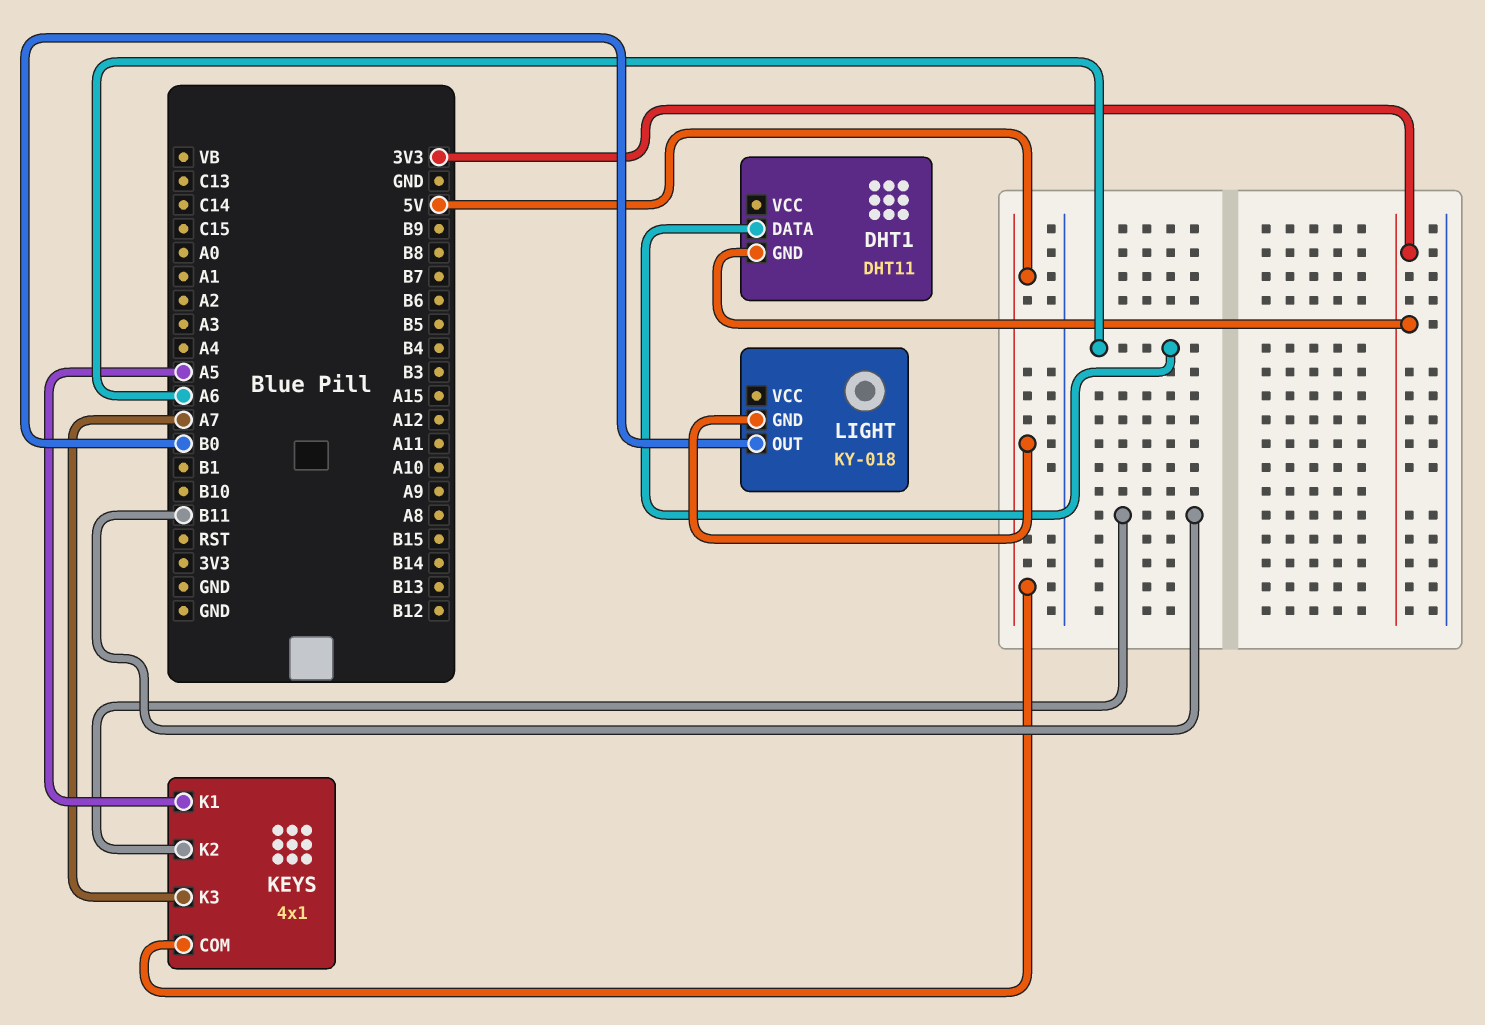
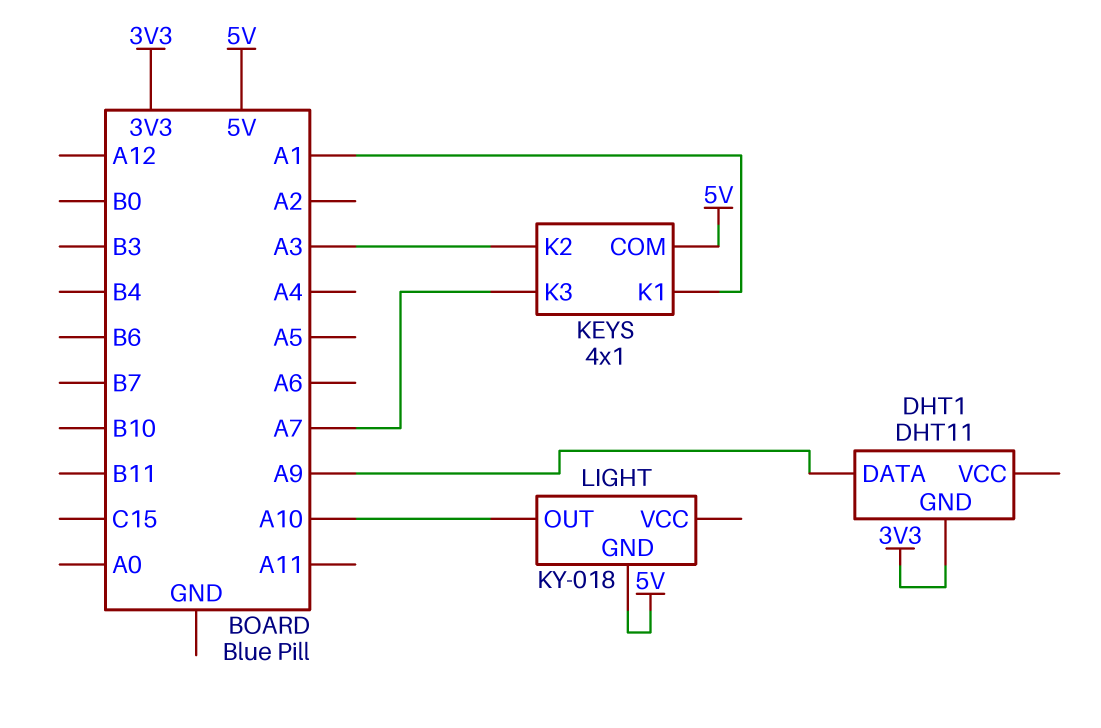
DHT1 pin DATA: A6 -> A9
KEYS pin K1: A5 -> A1
KEYS pin K2: B11 -> A3
LIGHT pin OUT: B0 -> A10

